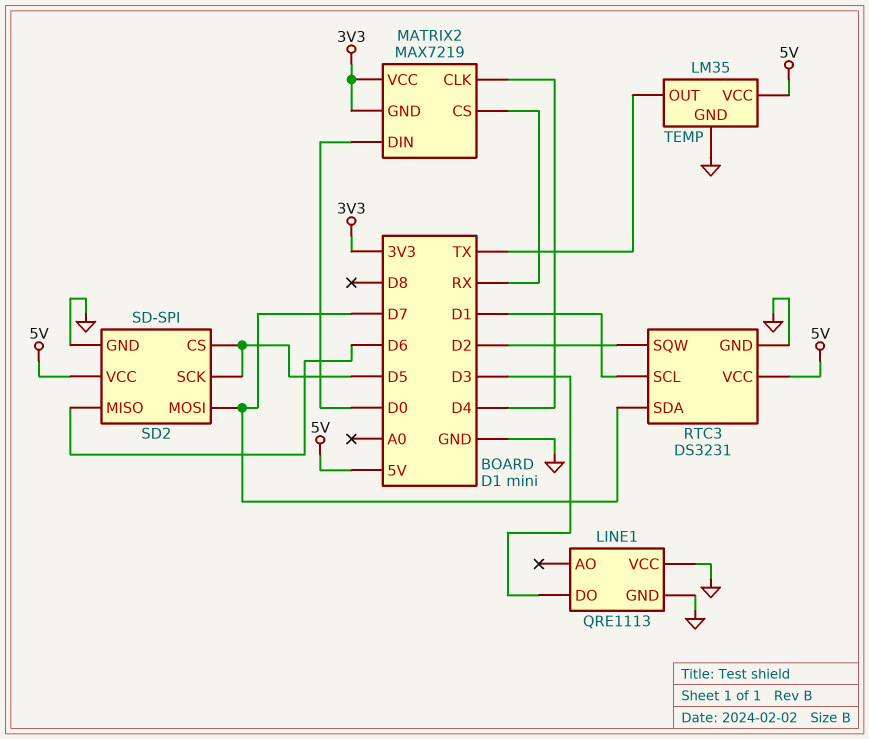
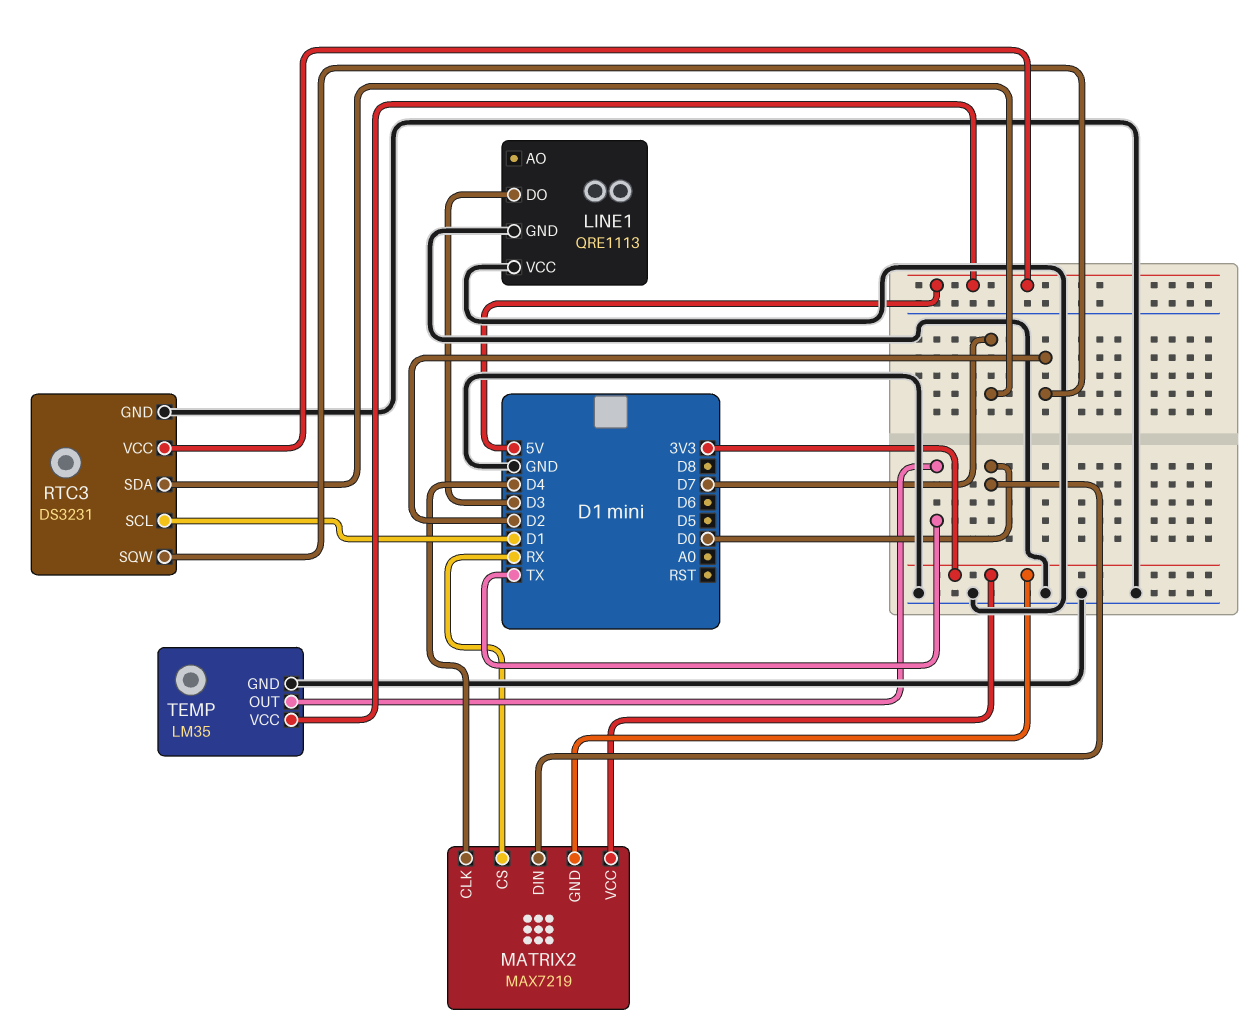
SD2: SD-SPI -> none
SD2 pin CS: D5 -> none
SD2 pin GND: GND -> none
SD2 pin MISO: D6 -> none
SD2 pin MOSI: D7 -> none
SD2 pin SCK: D5 -> none
SD2 pin VCC: 5V -> none

